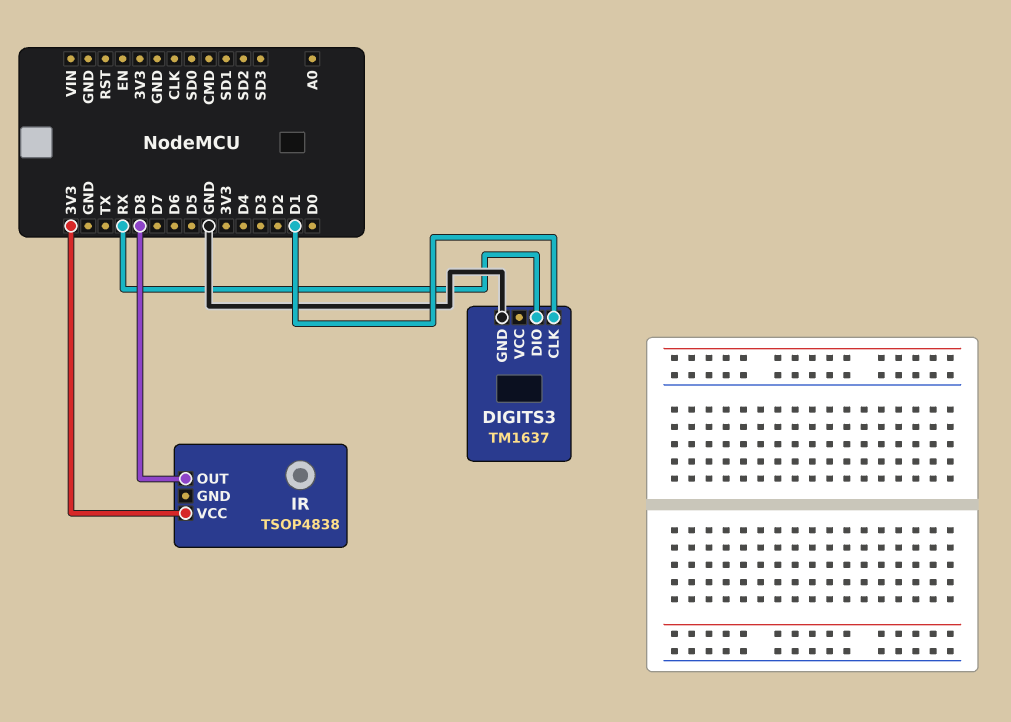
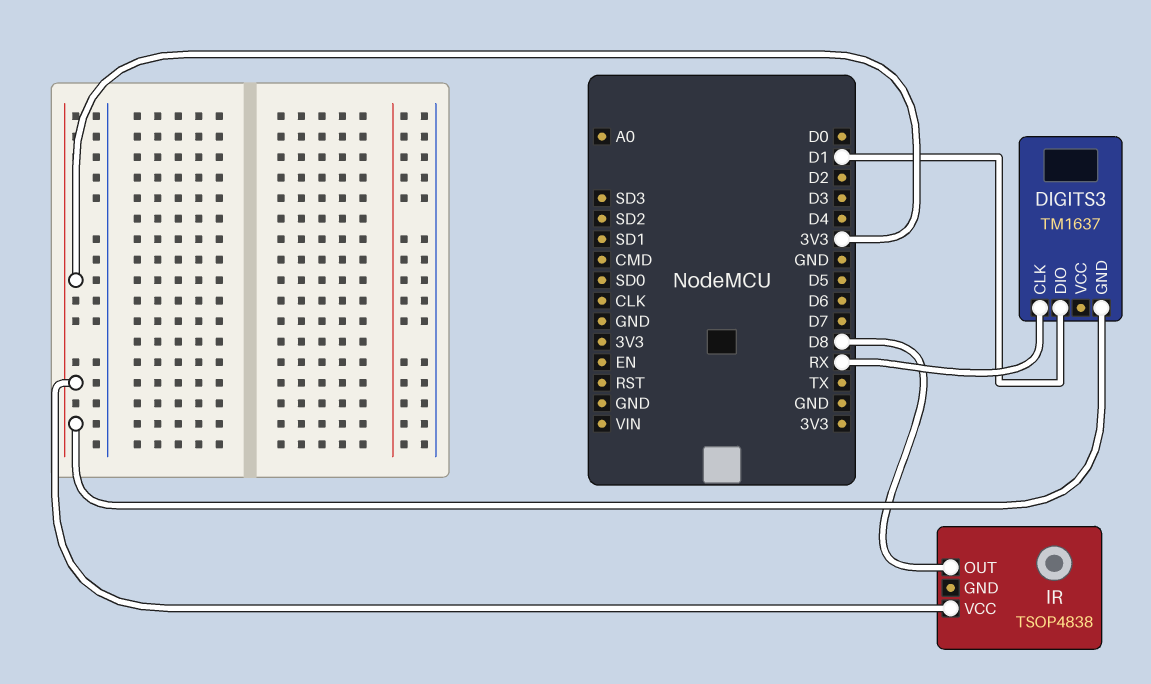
DIGITS3 pin CLK: D1 -> RX
DIGITS3 pin DIO: RX -> D1
DIGITS3 pin GND: GND -> 3V3

